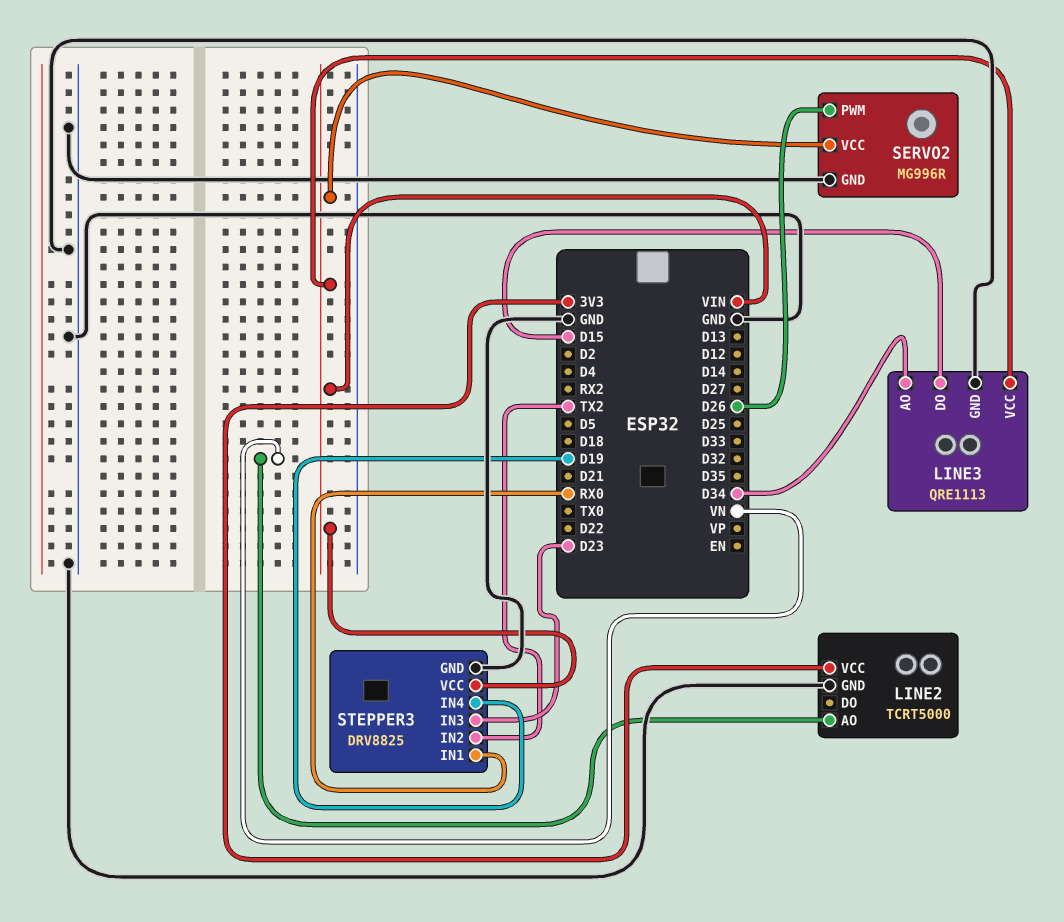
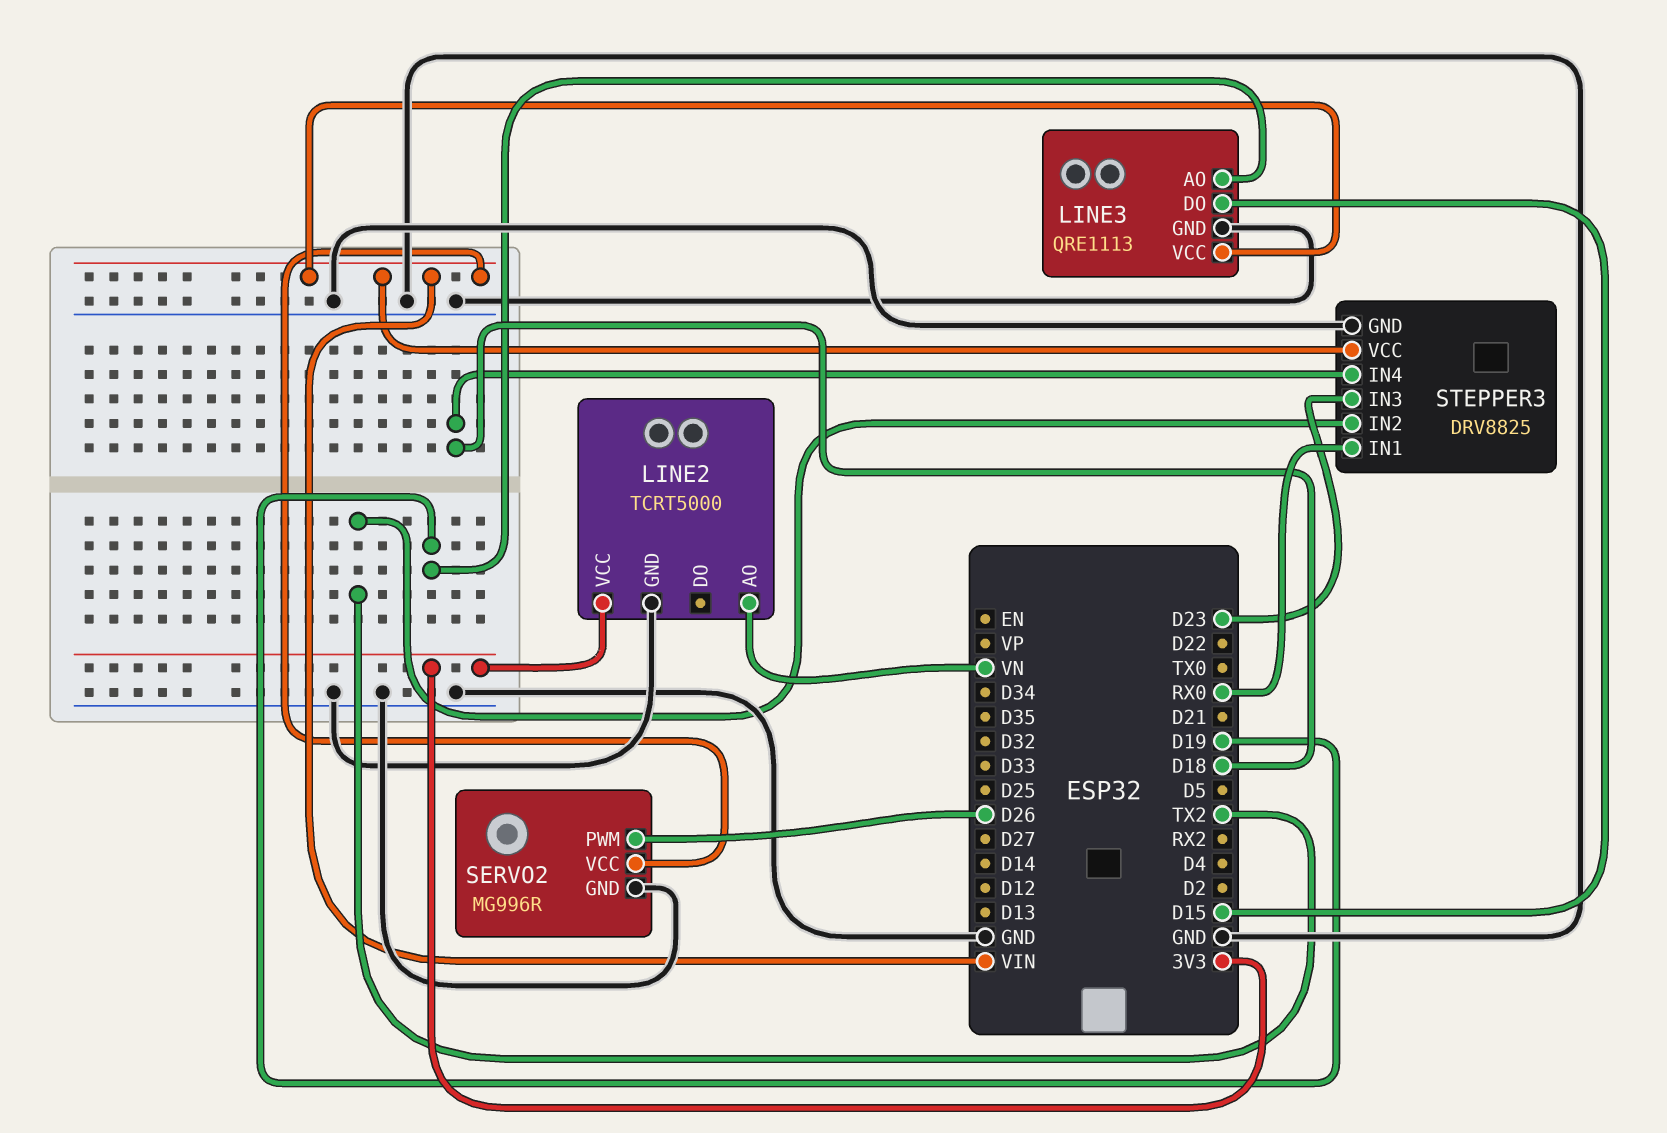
LINE3 pin AO: D34 -> D19
STEPPER3 pin IN4: D19 -> D18

